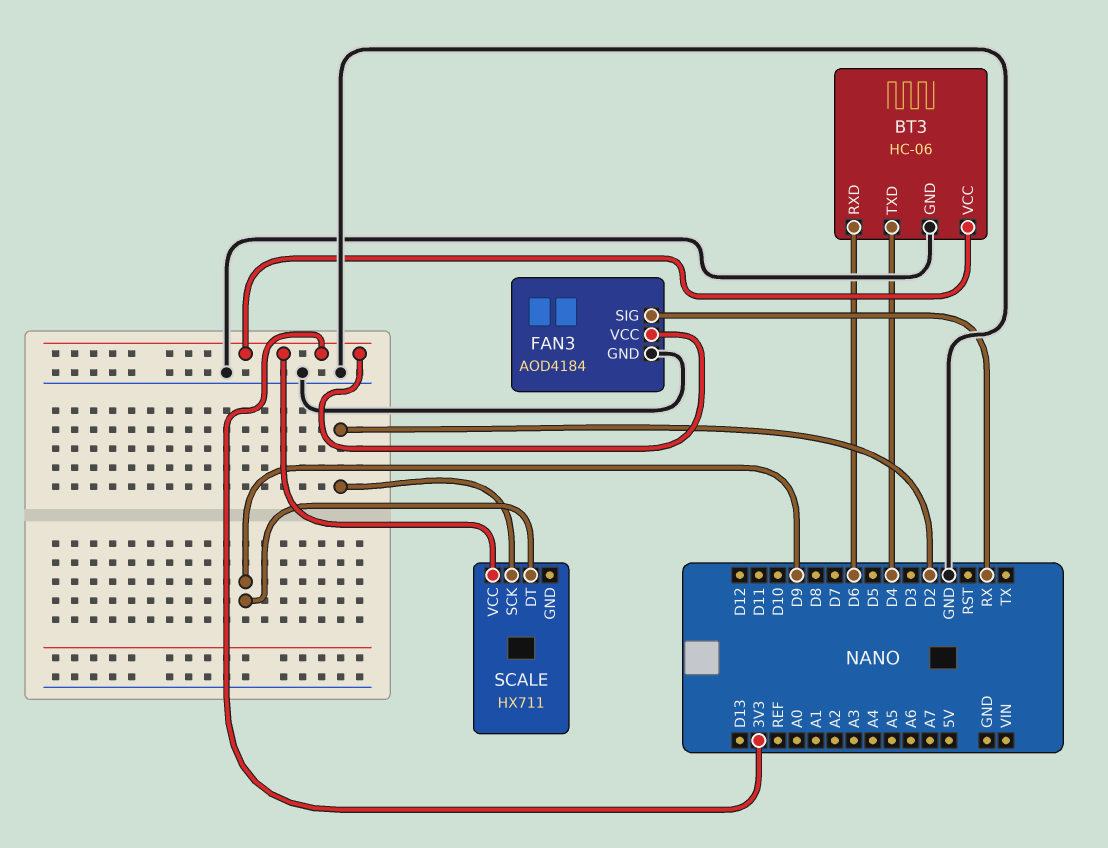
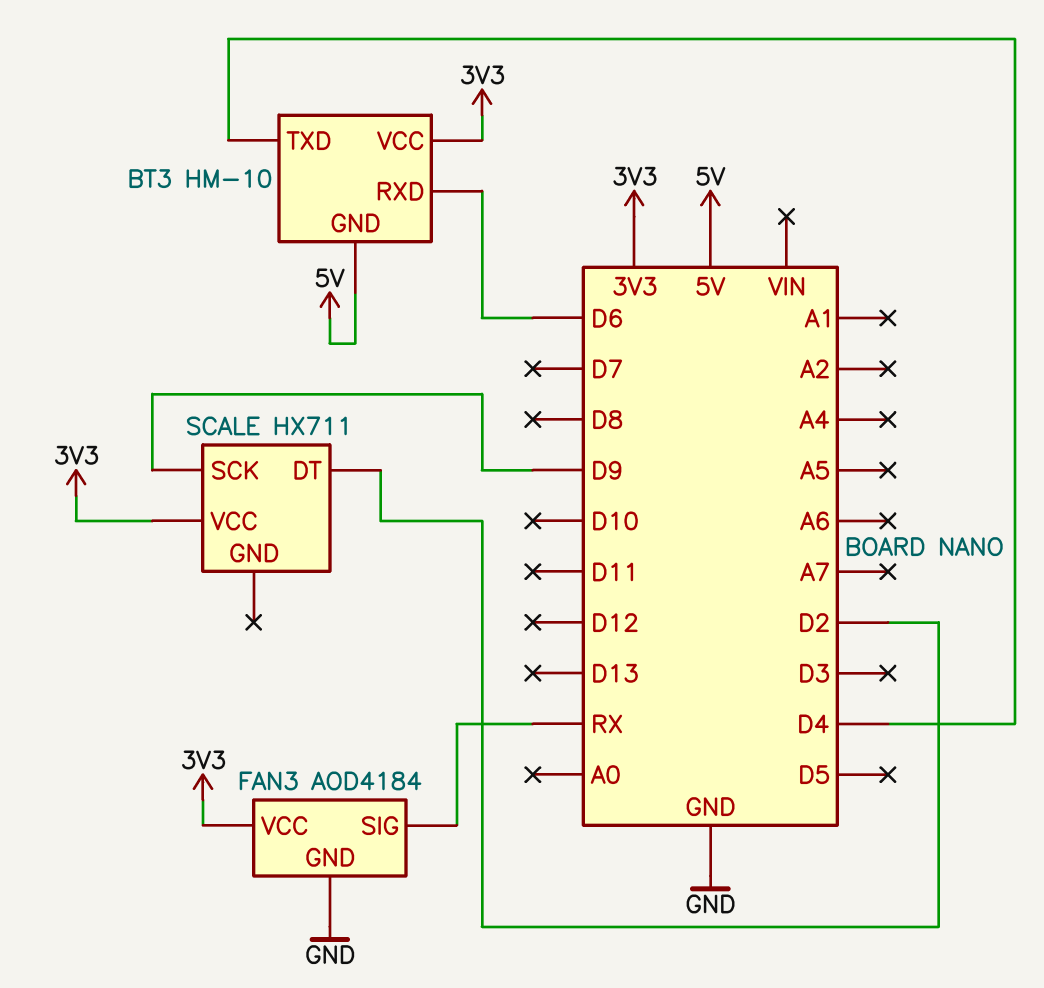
BT3: HC-06 -> HM-10
BT3 pin GND: GND -> 5V
SCALE pin DT: D9 -> D2
SCALE pin SCK: D2 -> D9

